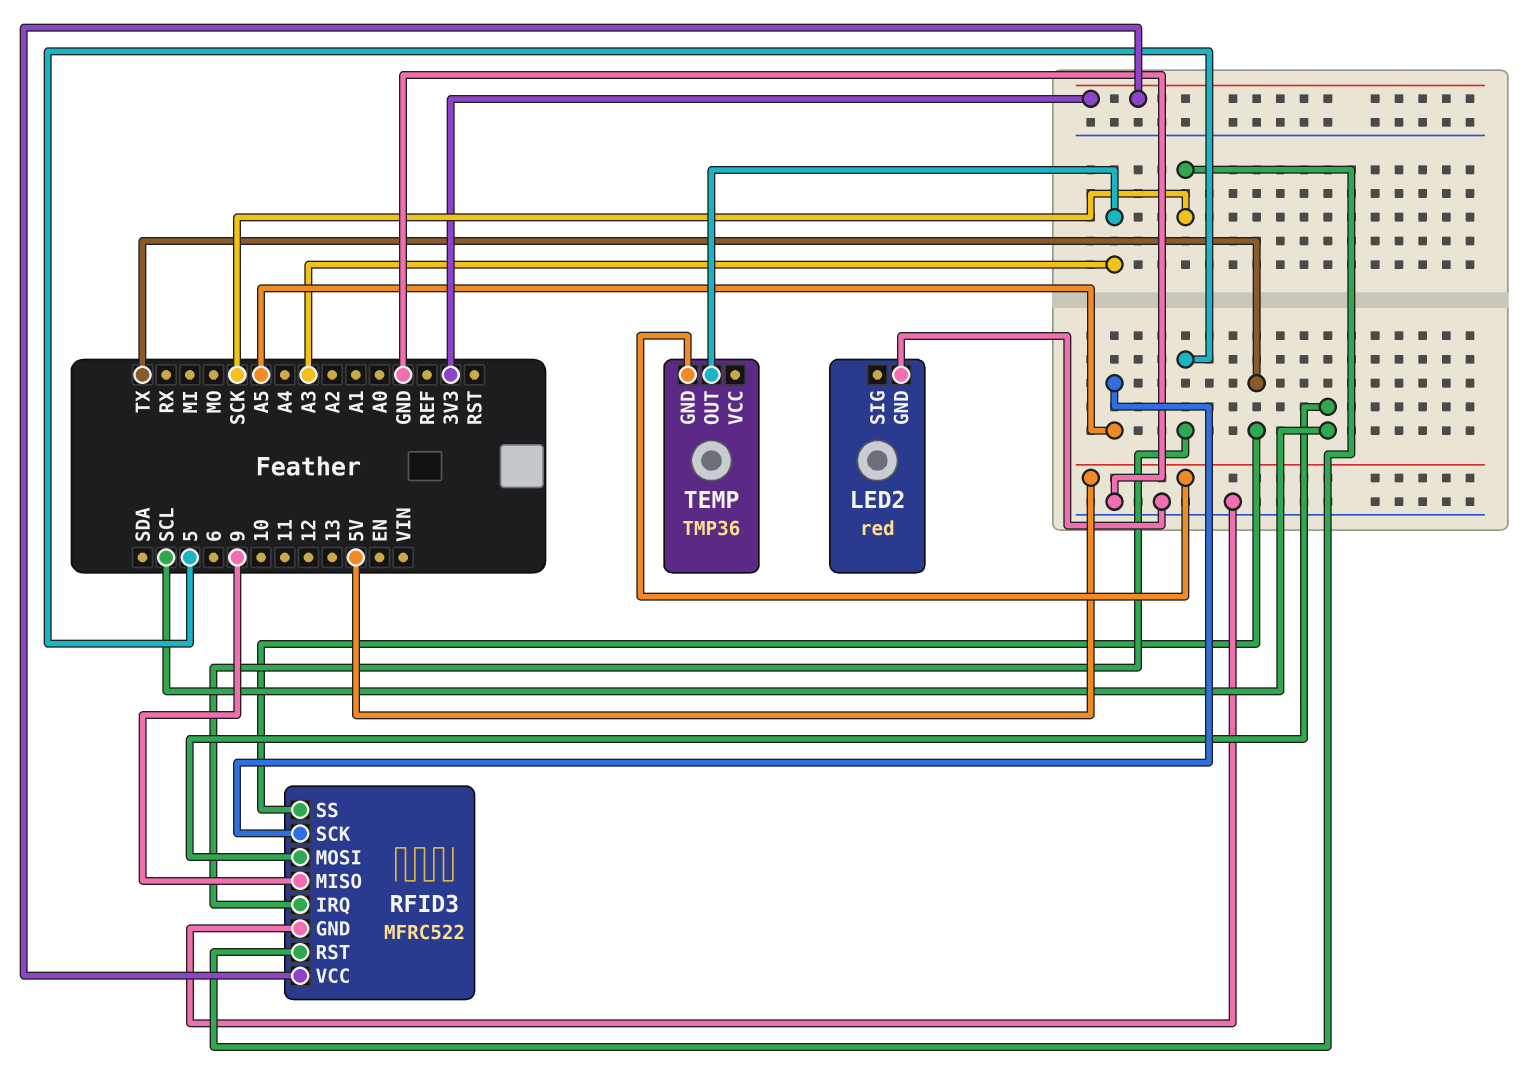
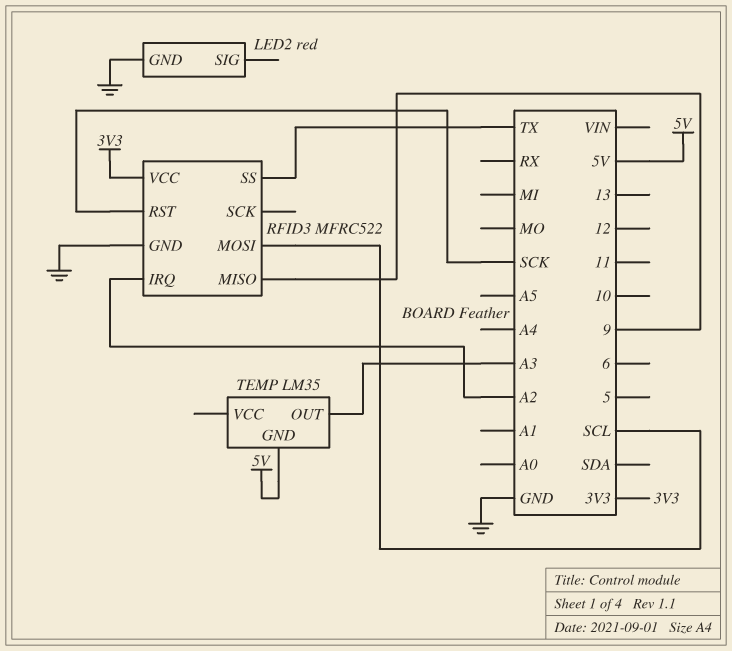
RFID3 pin IRQ: 5 -> A2
RFID3 pin SCK: A5 -> none
TEMP: TMP36 -> LM35

